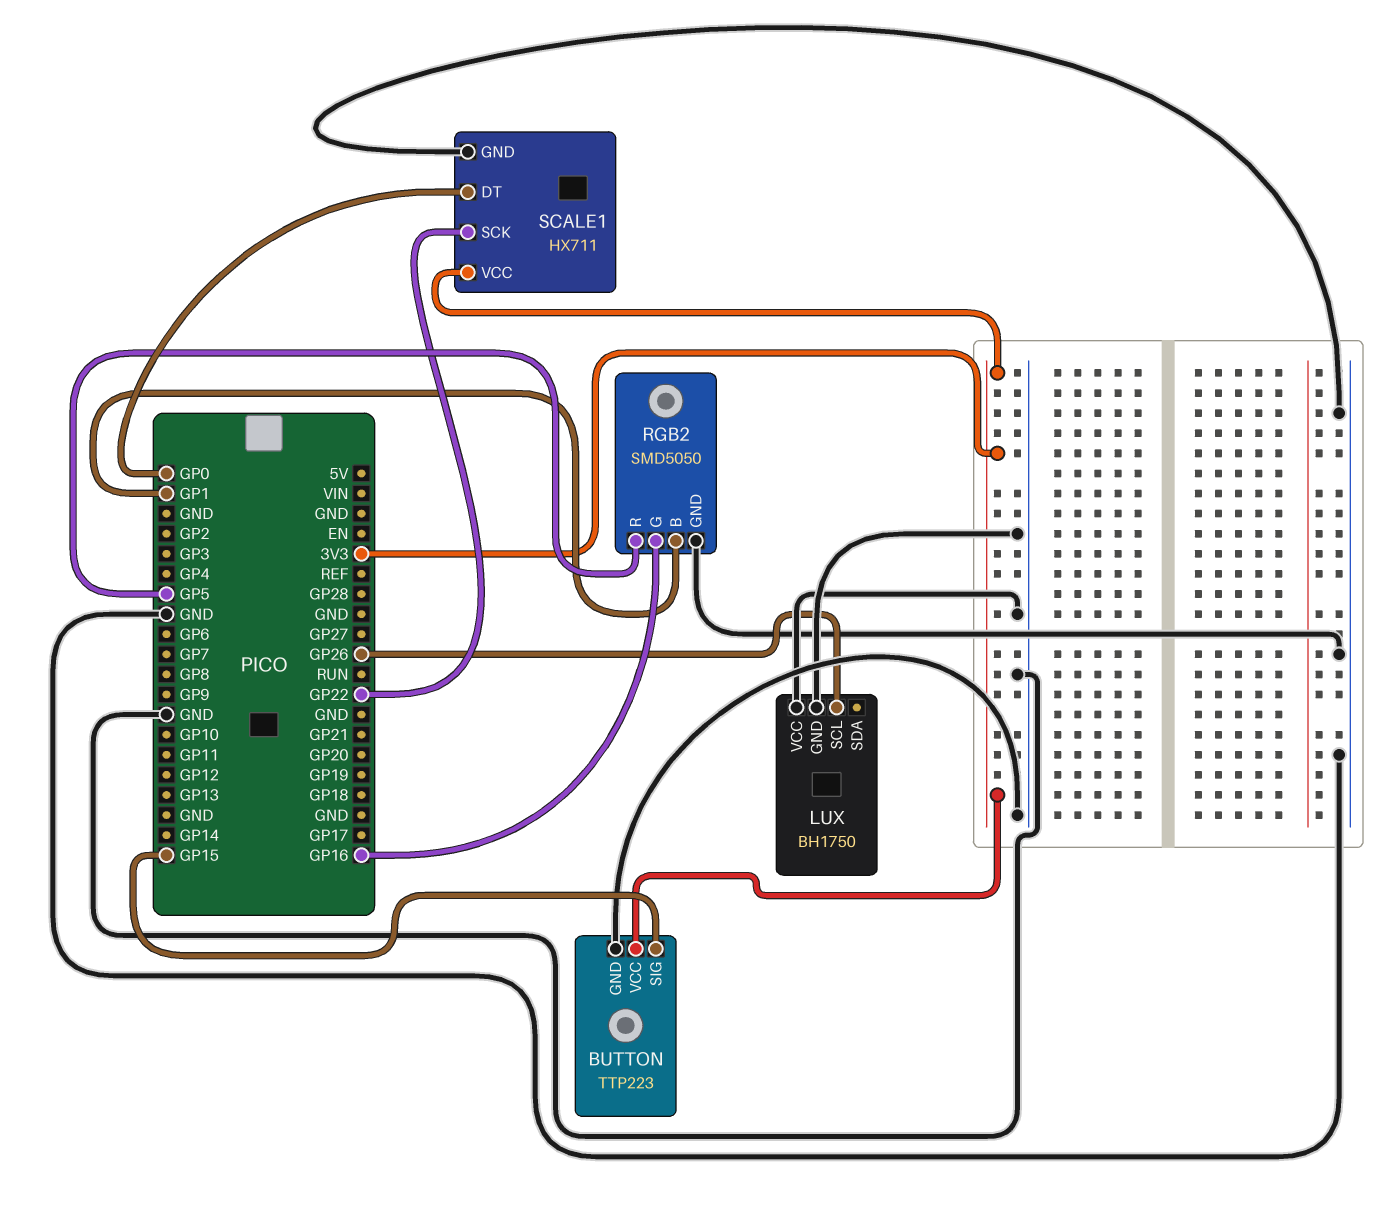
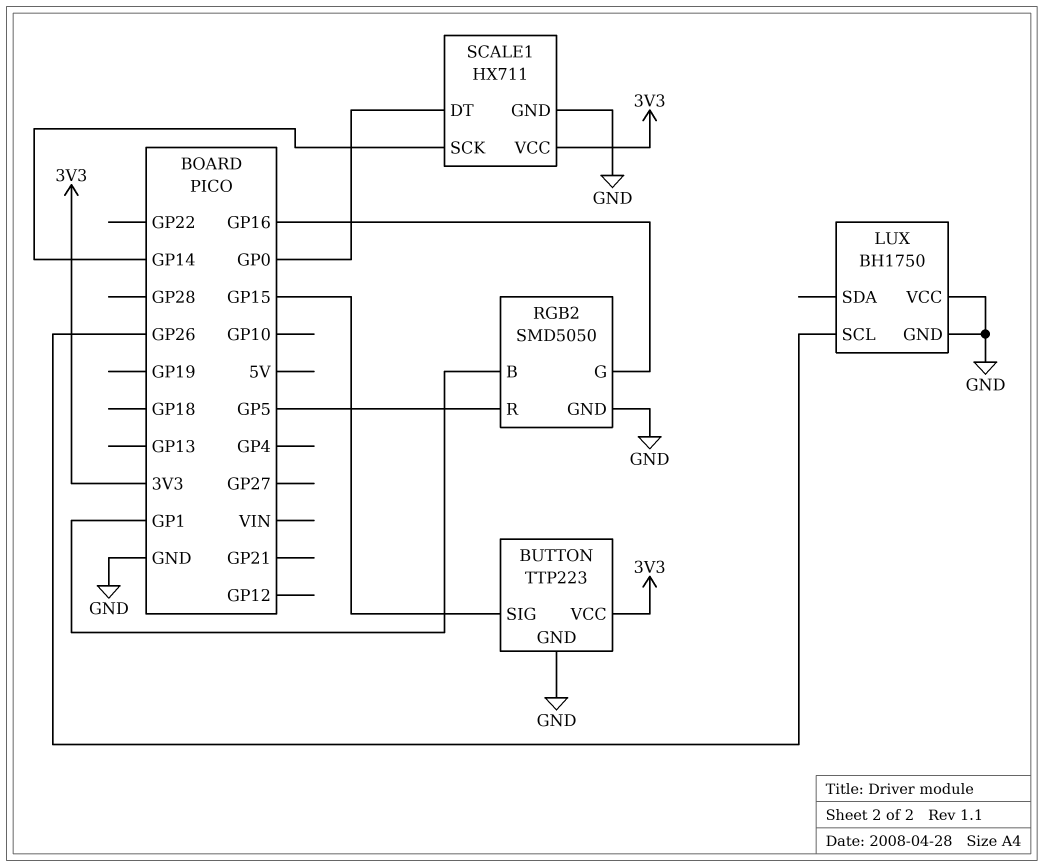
SCALE1 pin SCK: GP22 -> GP14

